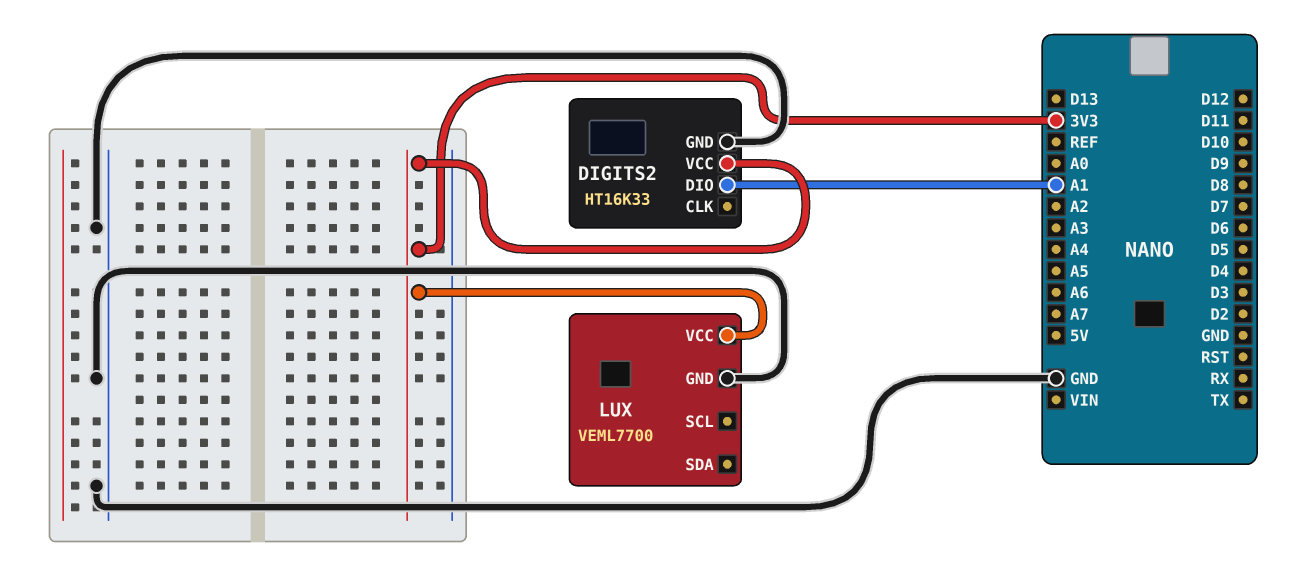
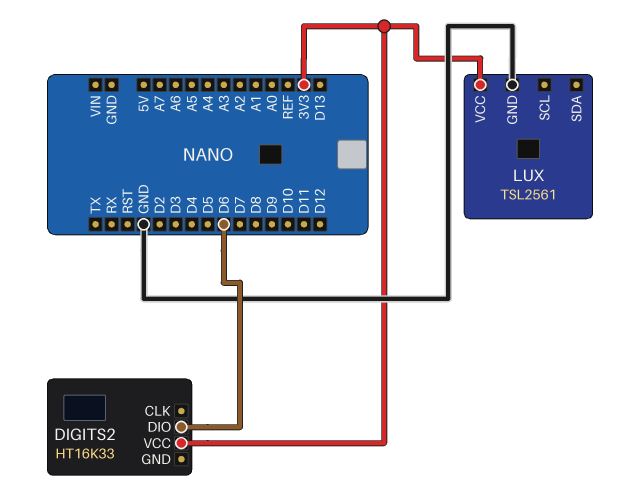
DIGITS2 pin DIO: A1 -> D6
DIGITS2 pin GND: GND -> none
LUX: VEML7700 -> TSL2561

